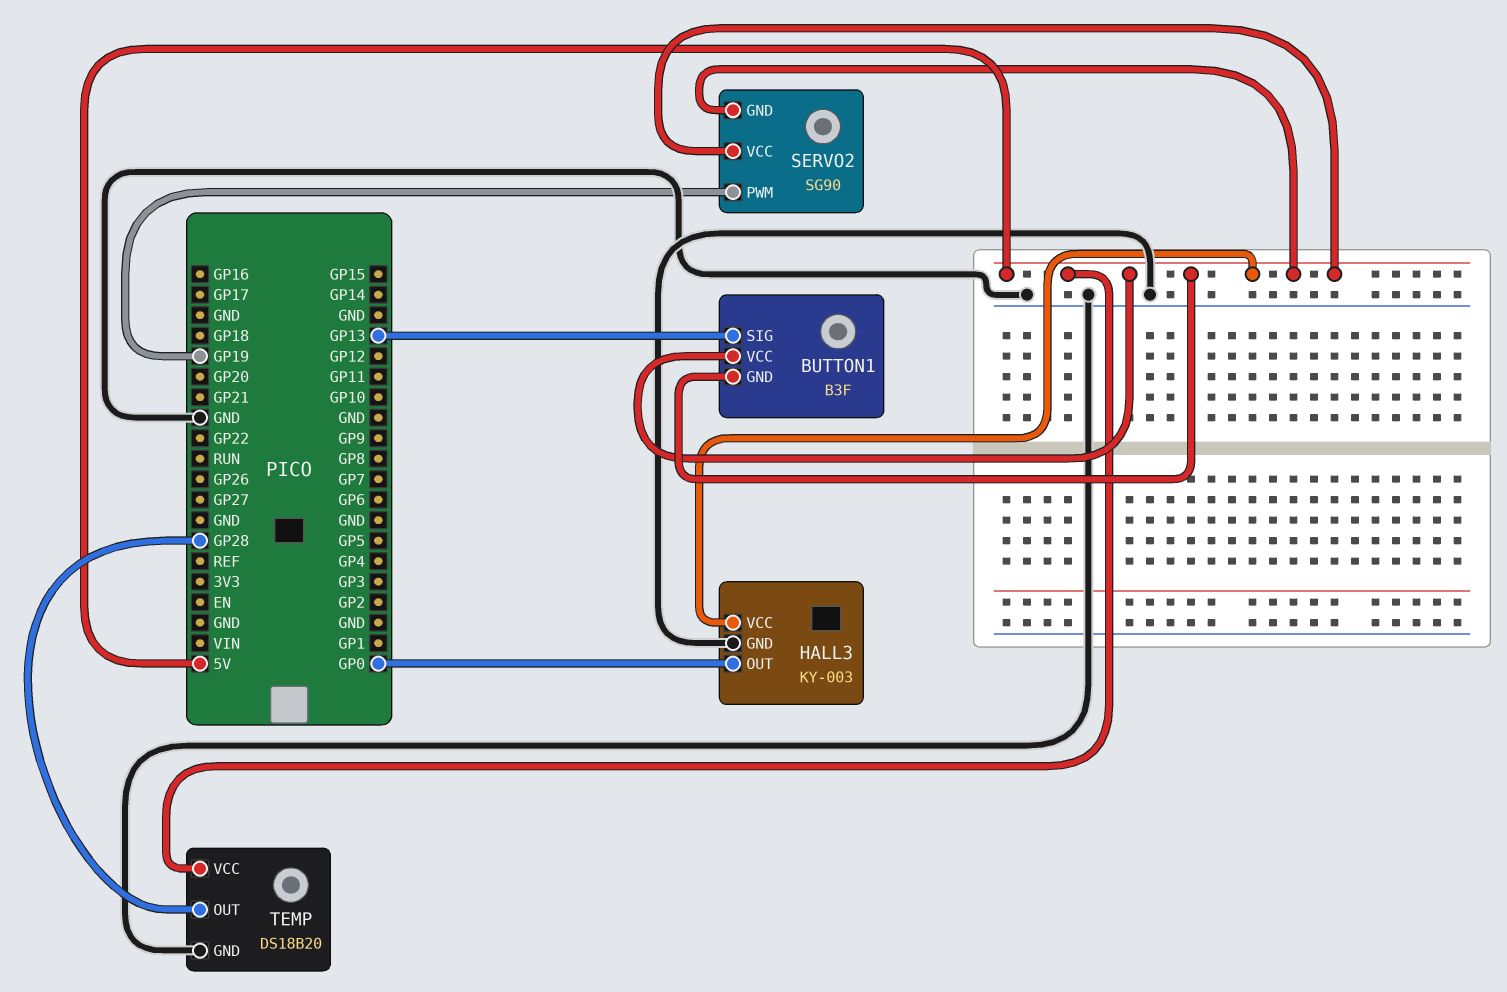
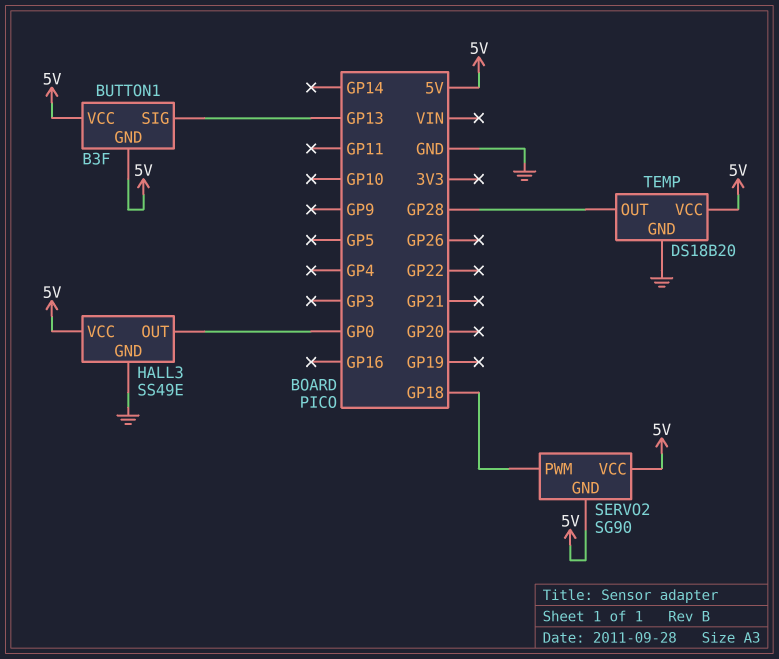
HALL3: KY-003 -> SS49E
SERVO2 pin PWM: GP19 -> GP18

